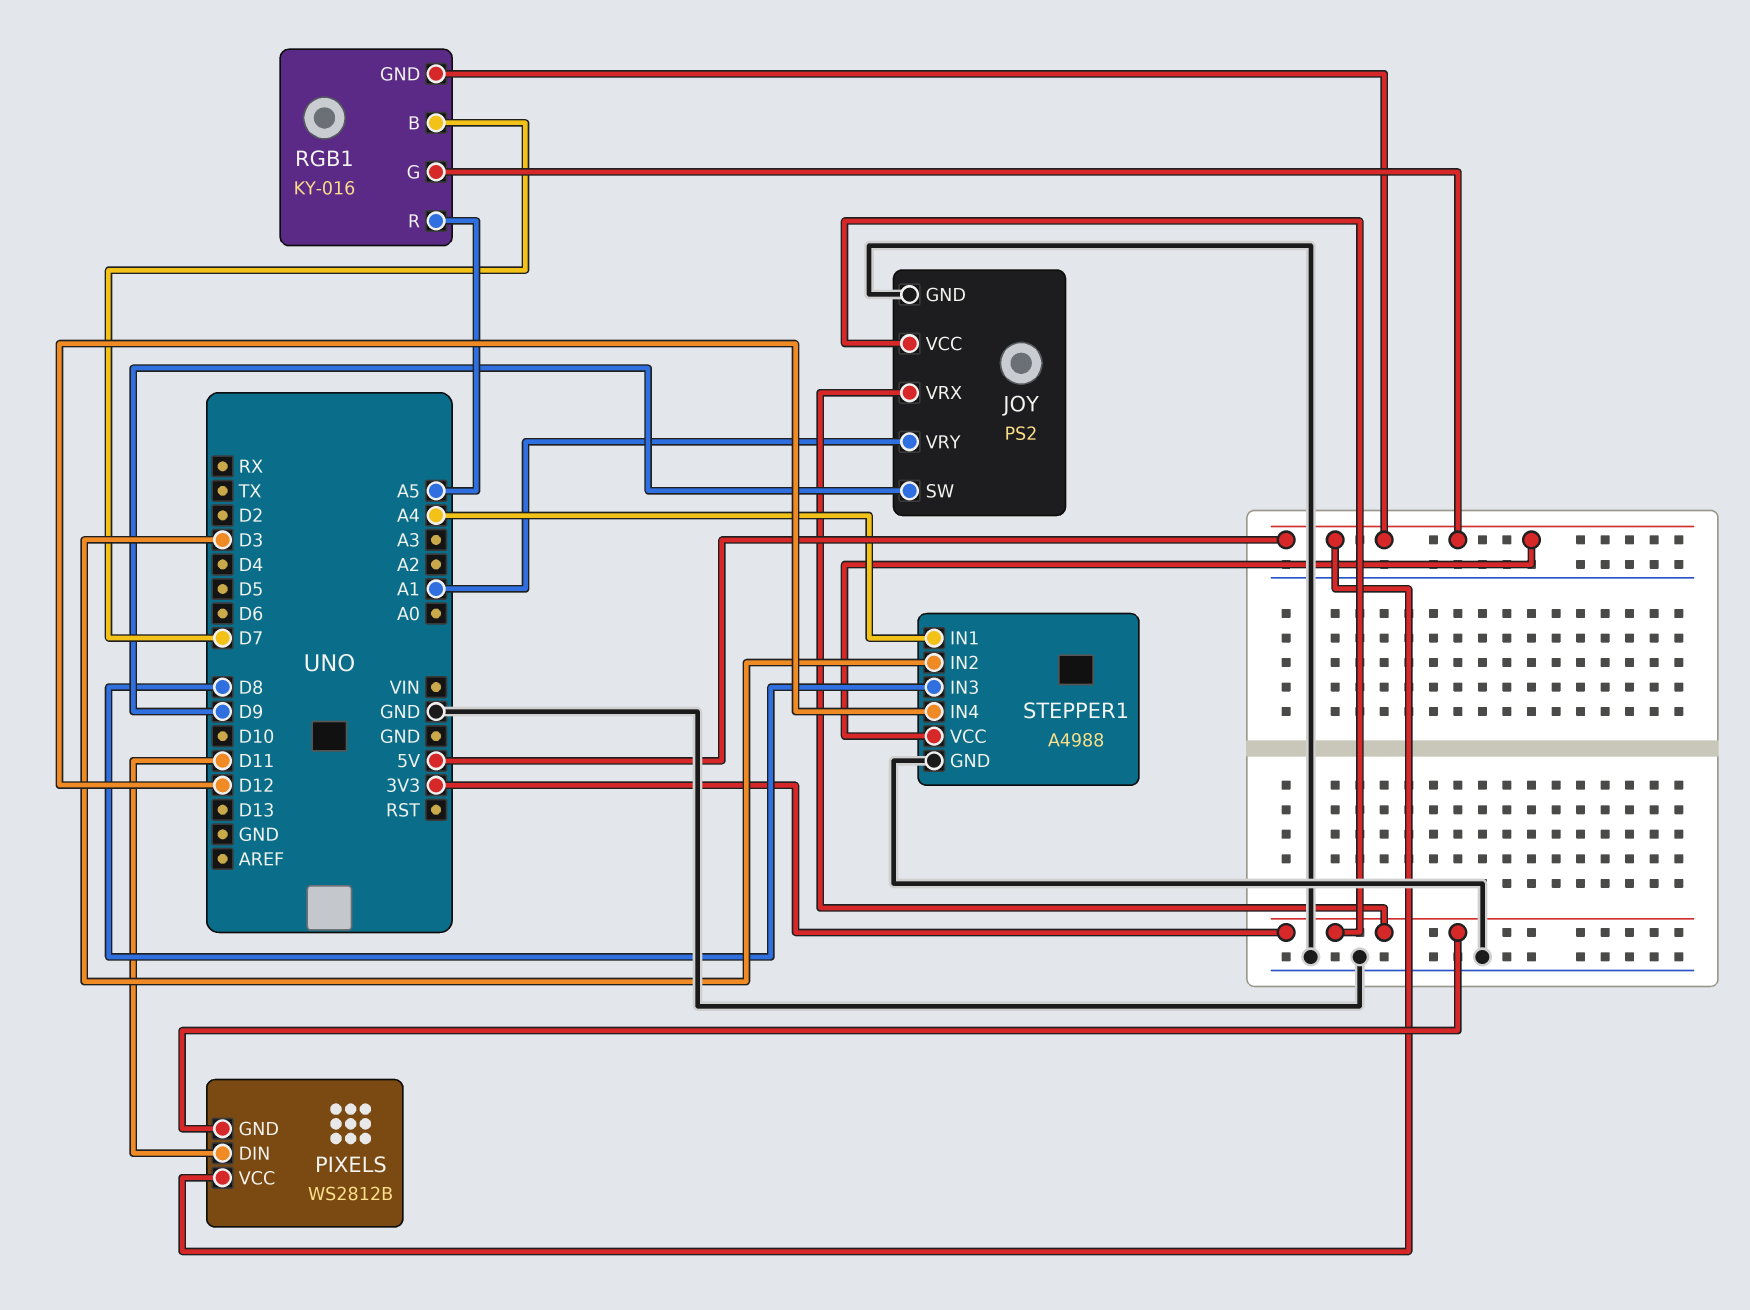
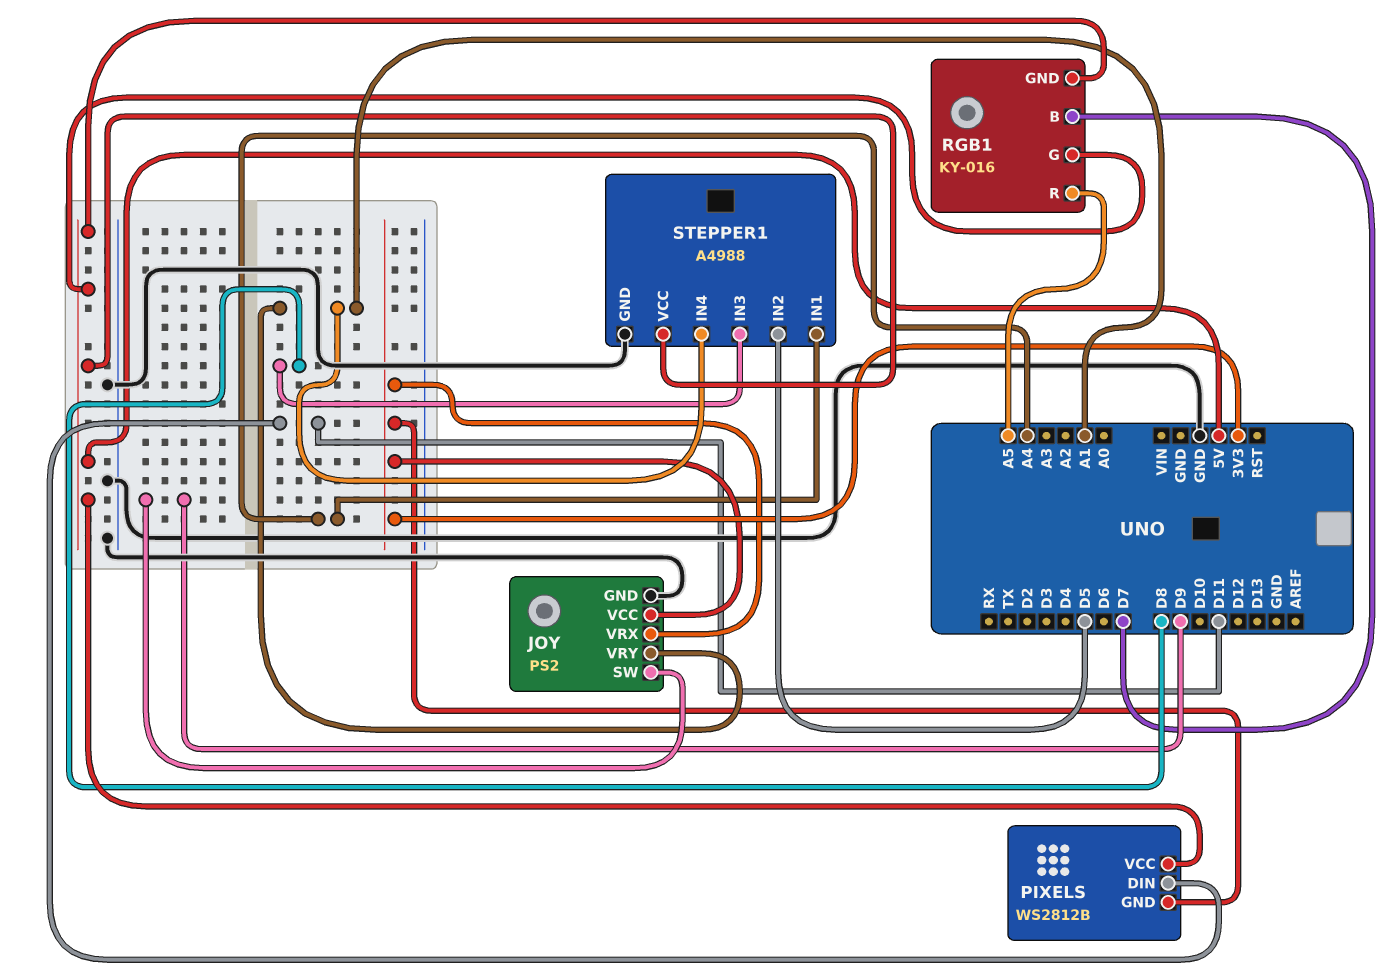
STEPPER1 pin IN2: D3 -> D5
STEPPER1 pin IN4: D12 -> A1

